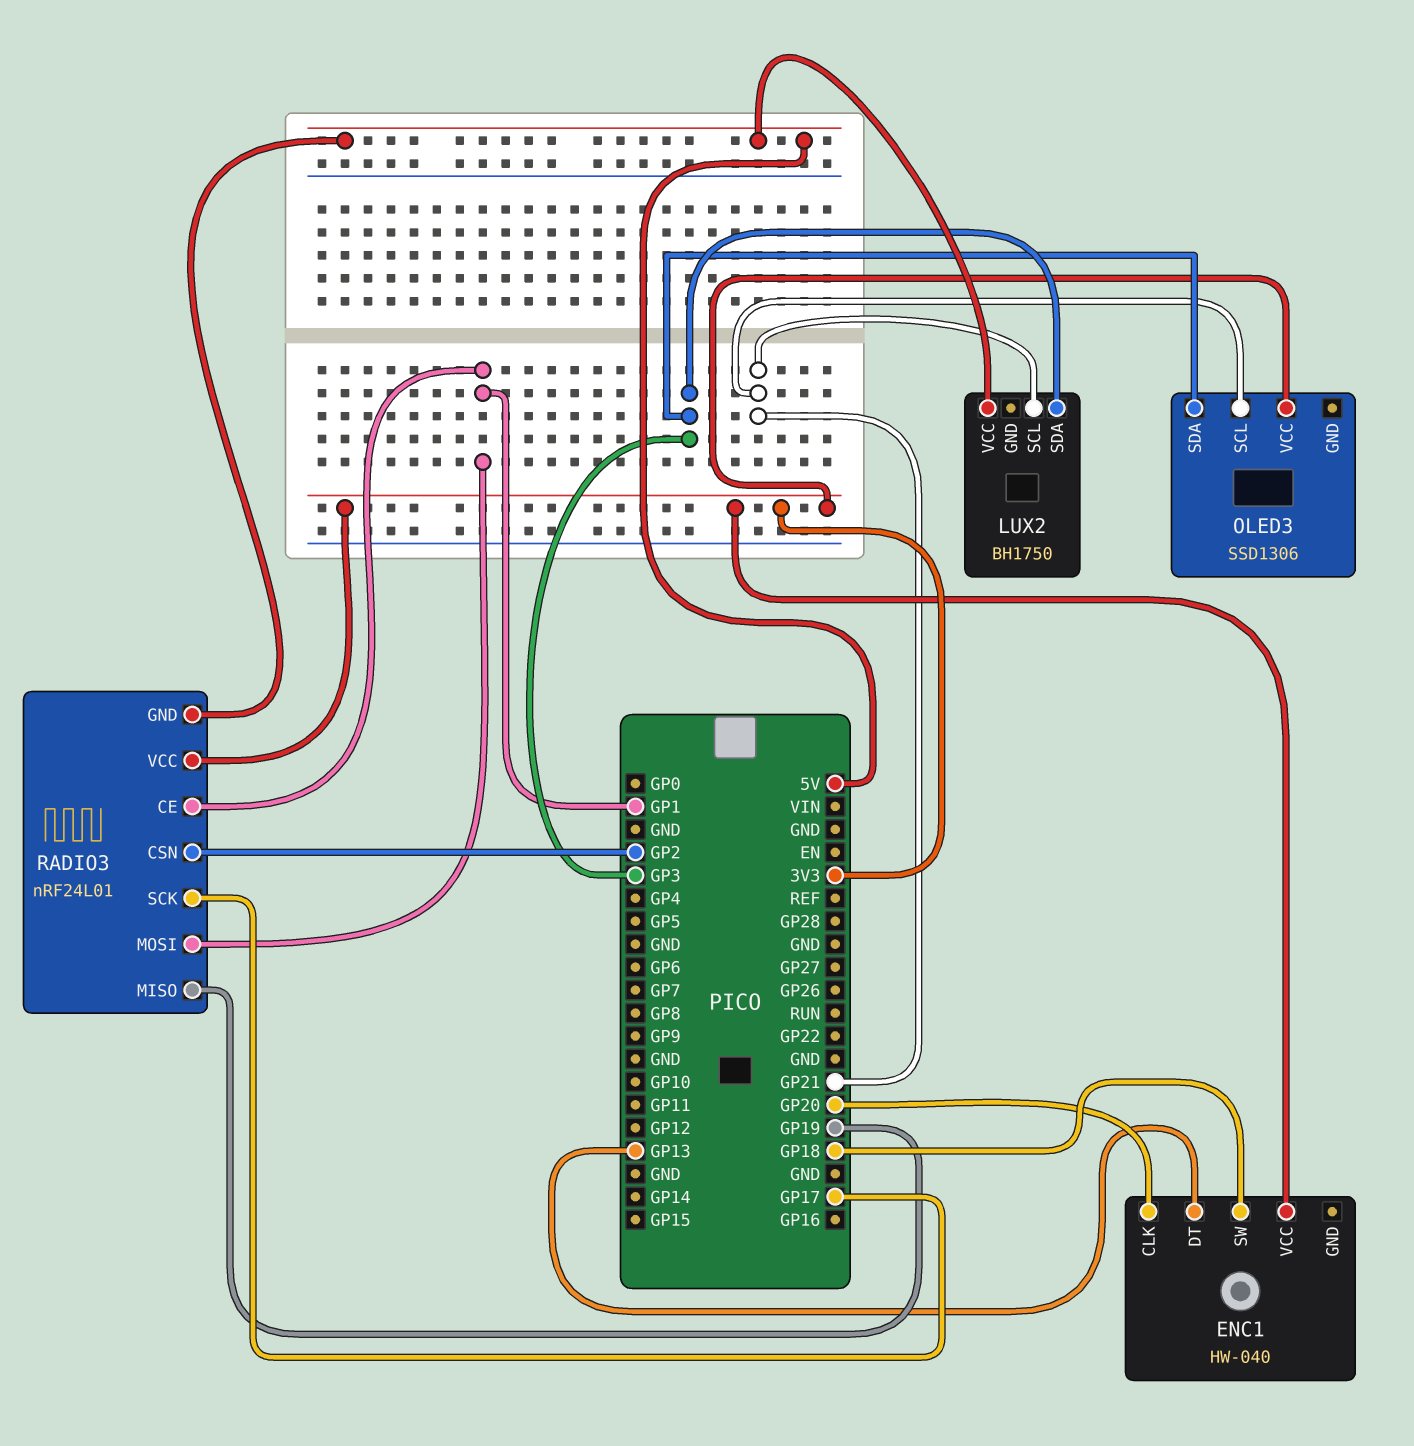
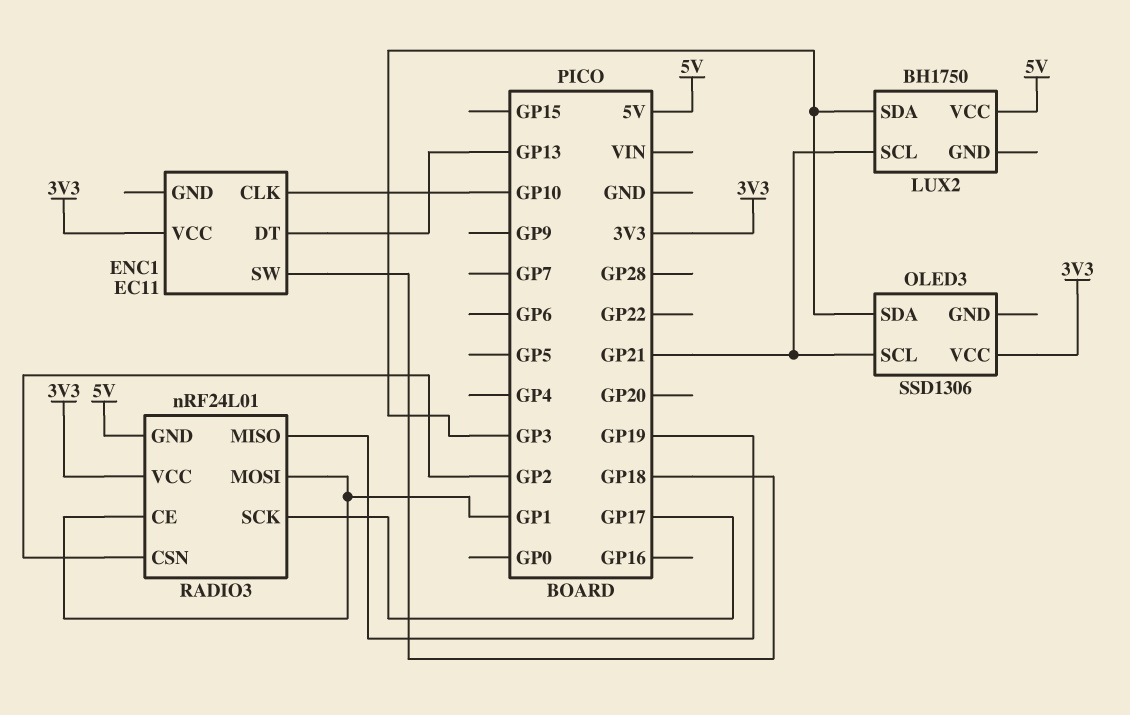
ENC1: HW-040 -> EC11
ENC1 pin CLK: GP20 -> GP10

